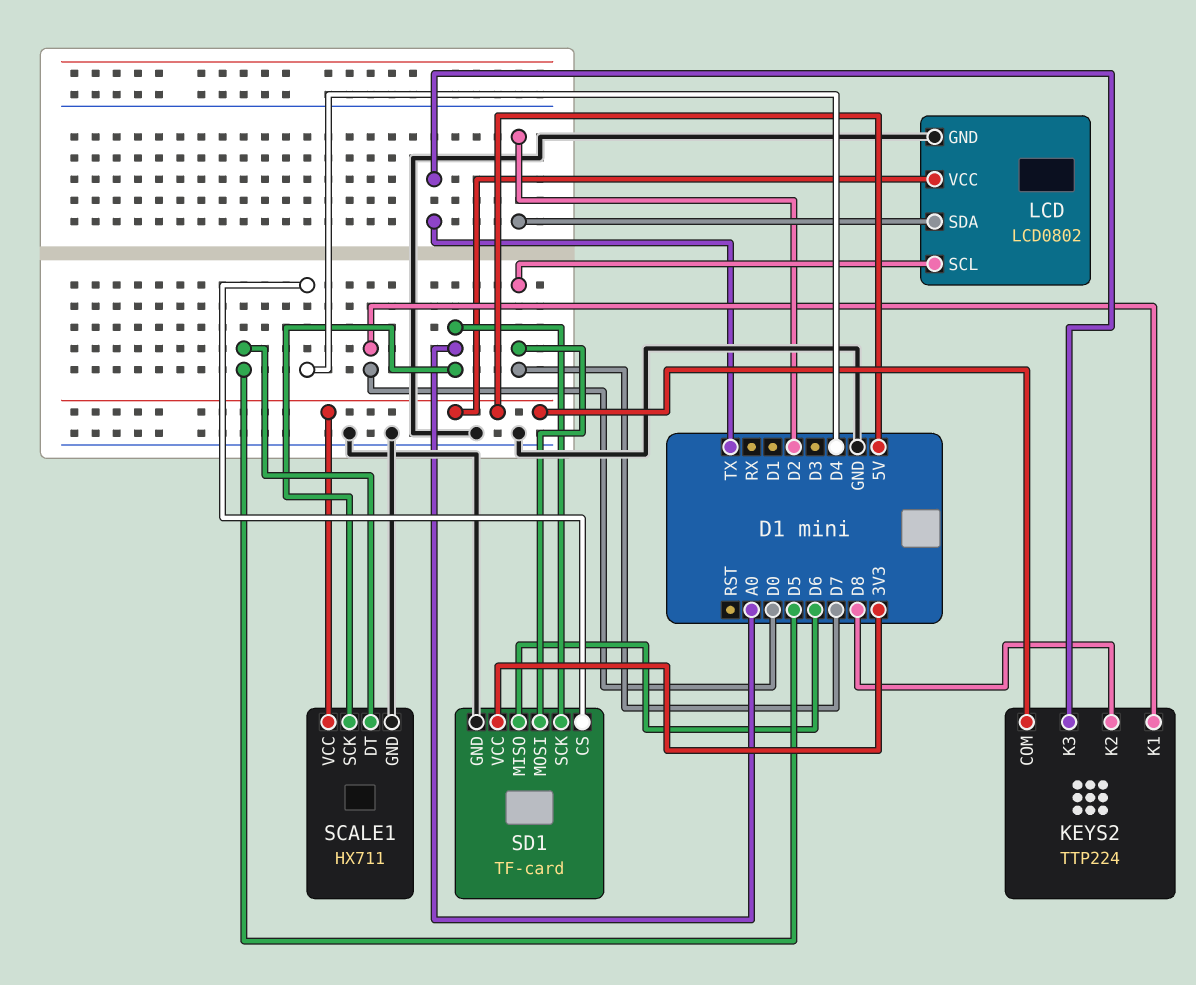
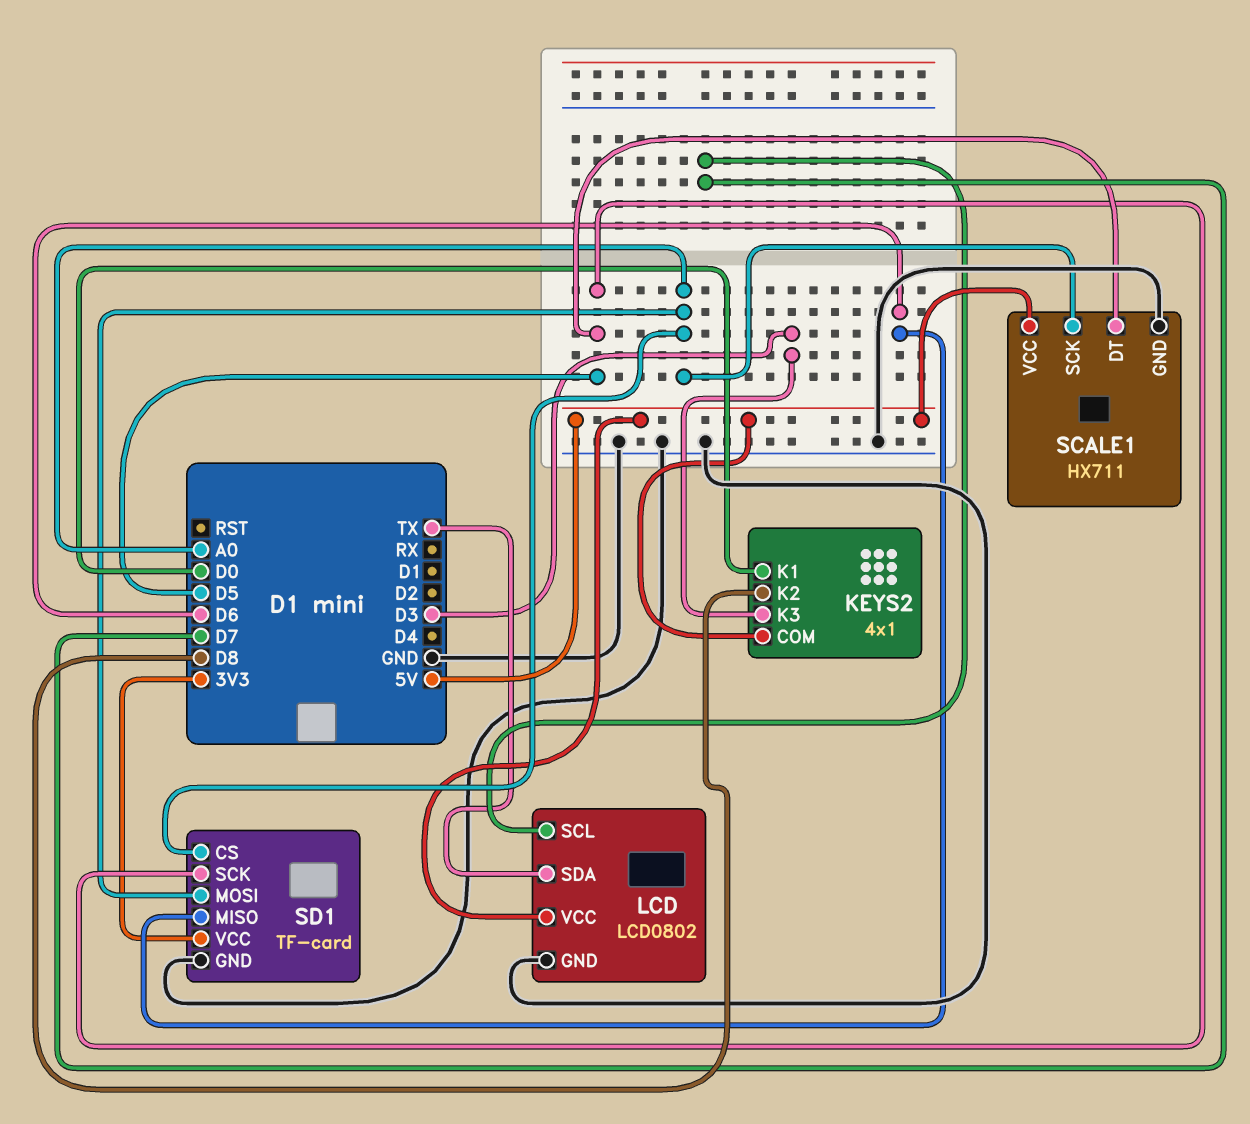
KEYS2: TTP224 -> 4x1
KEYS2 pin K3: TX -> D3
LCD pin SDA: D2 -> TX
SD1 pin CS: D4 -> A0
SD1 pin MOSI: D7 -> A0
SD1 pin SCK: A0 -> D5

